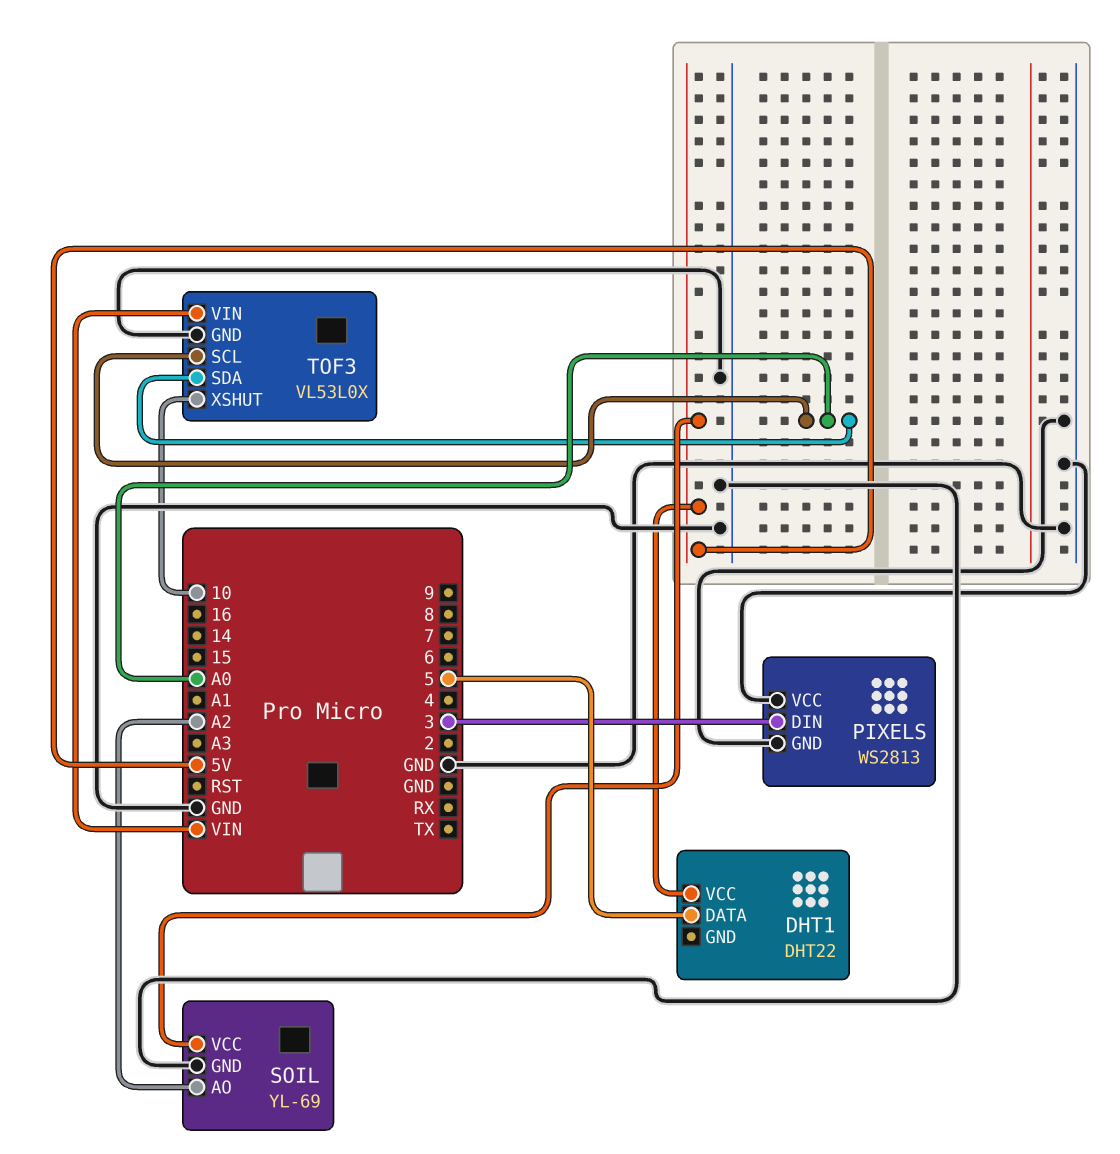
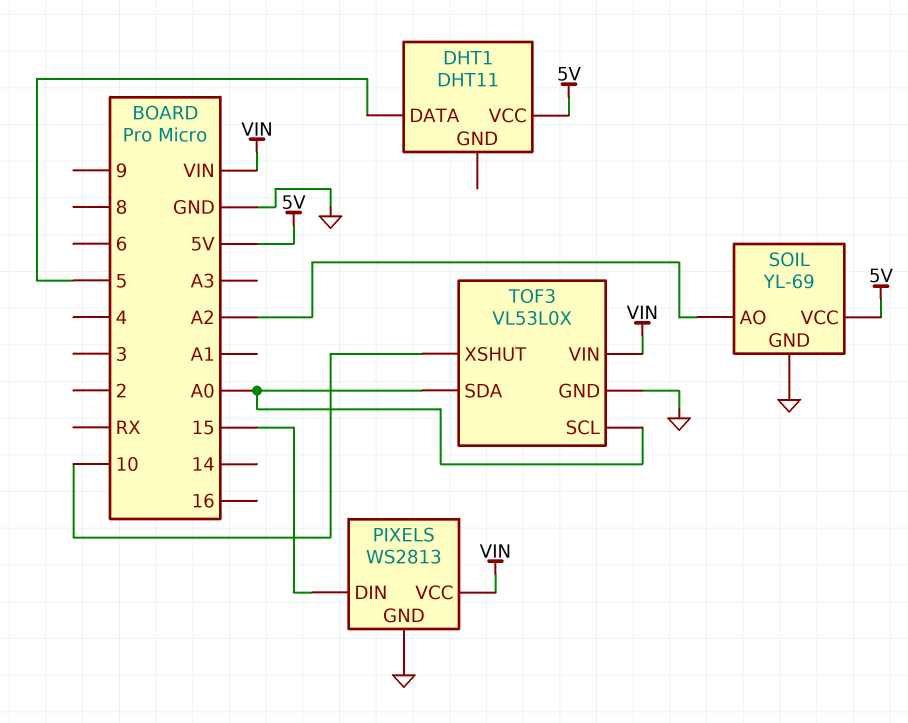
DHT1: DHT22 -> DHT11
PIXELS pin DIN: 3 -> 15
PIXELS pin VCC: GND -> VIN

